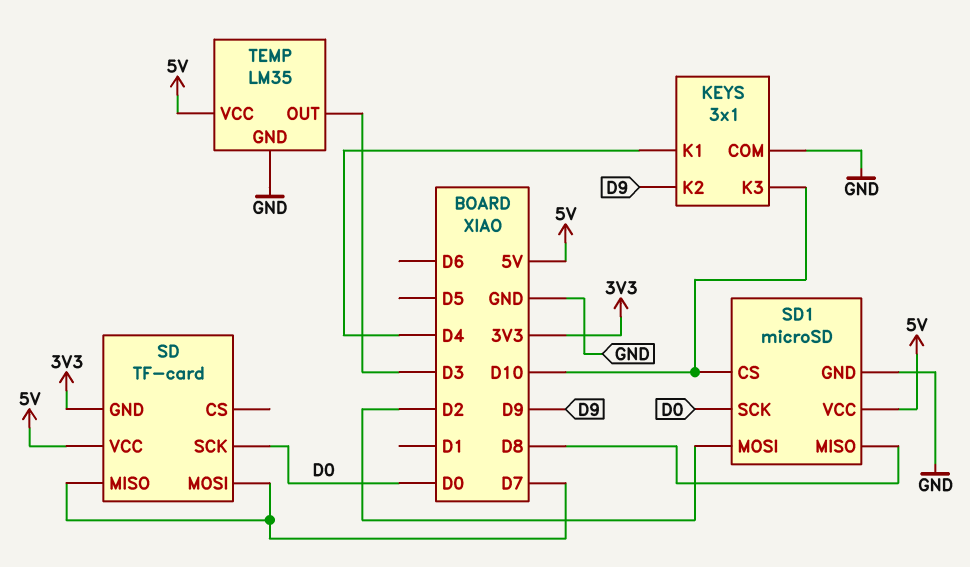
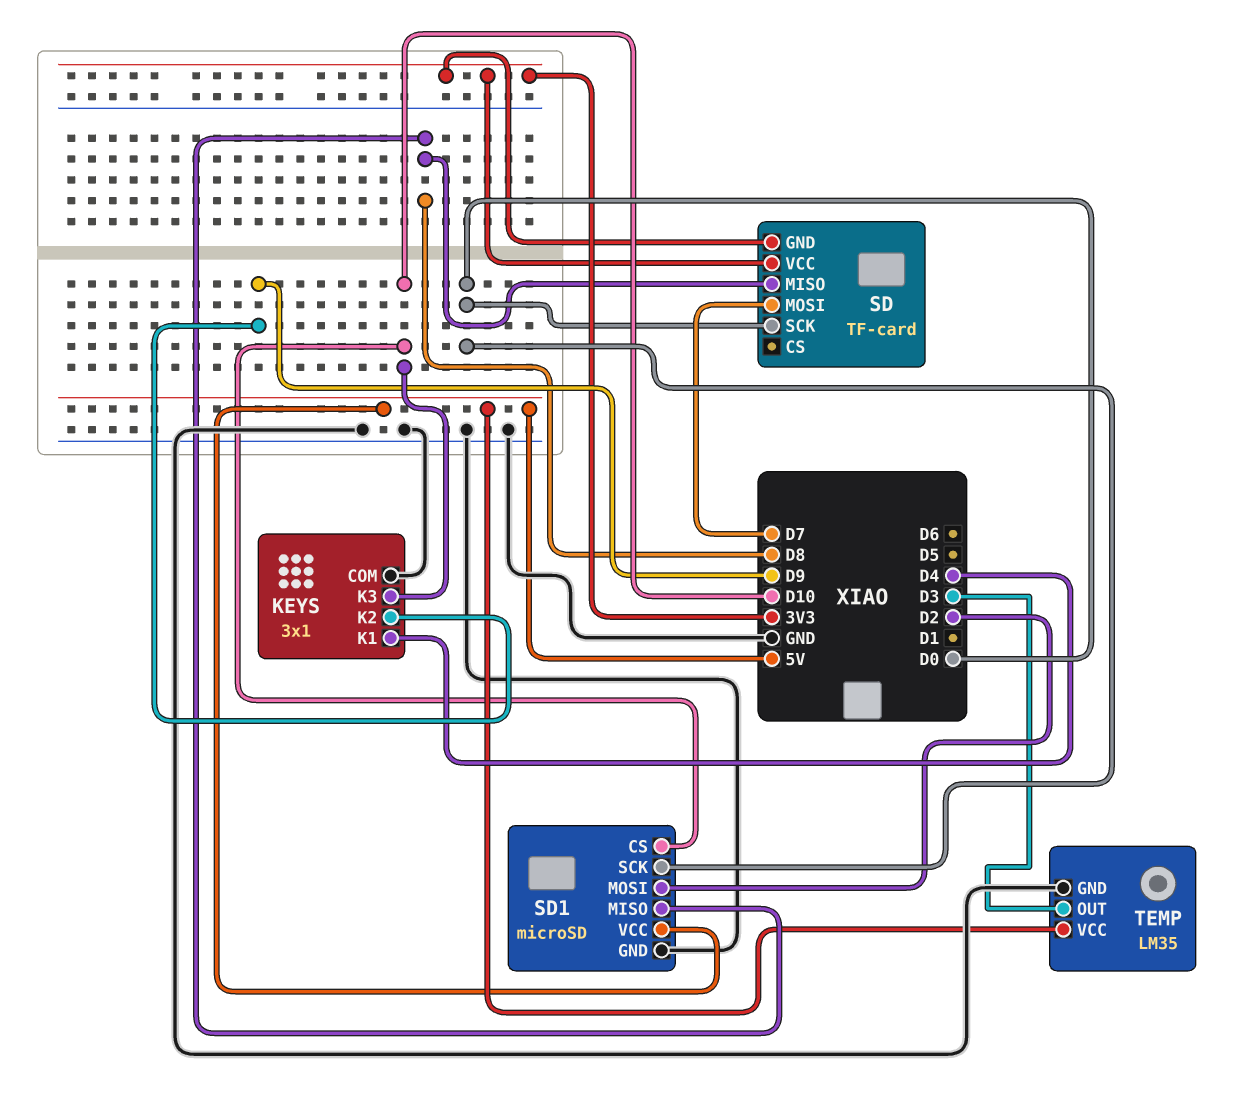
SD pin MISO: D7 -> D8
SD pin VCC: 5V -> 3V3

